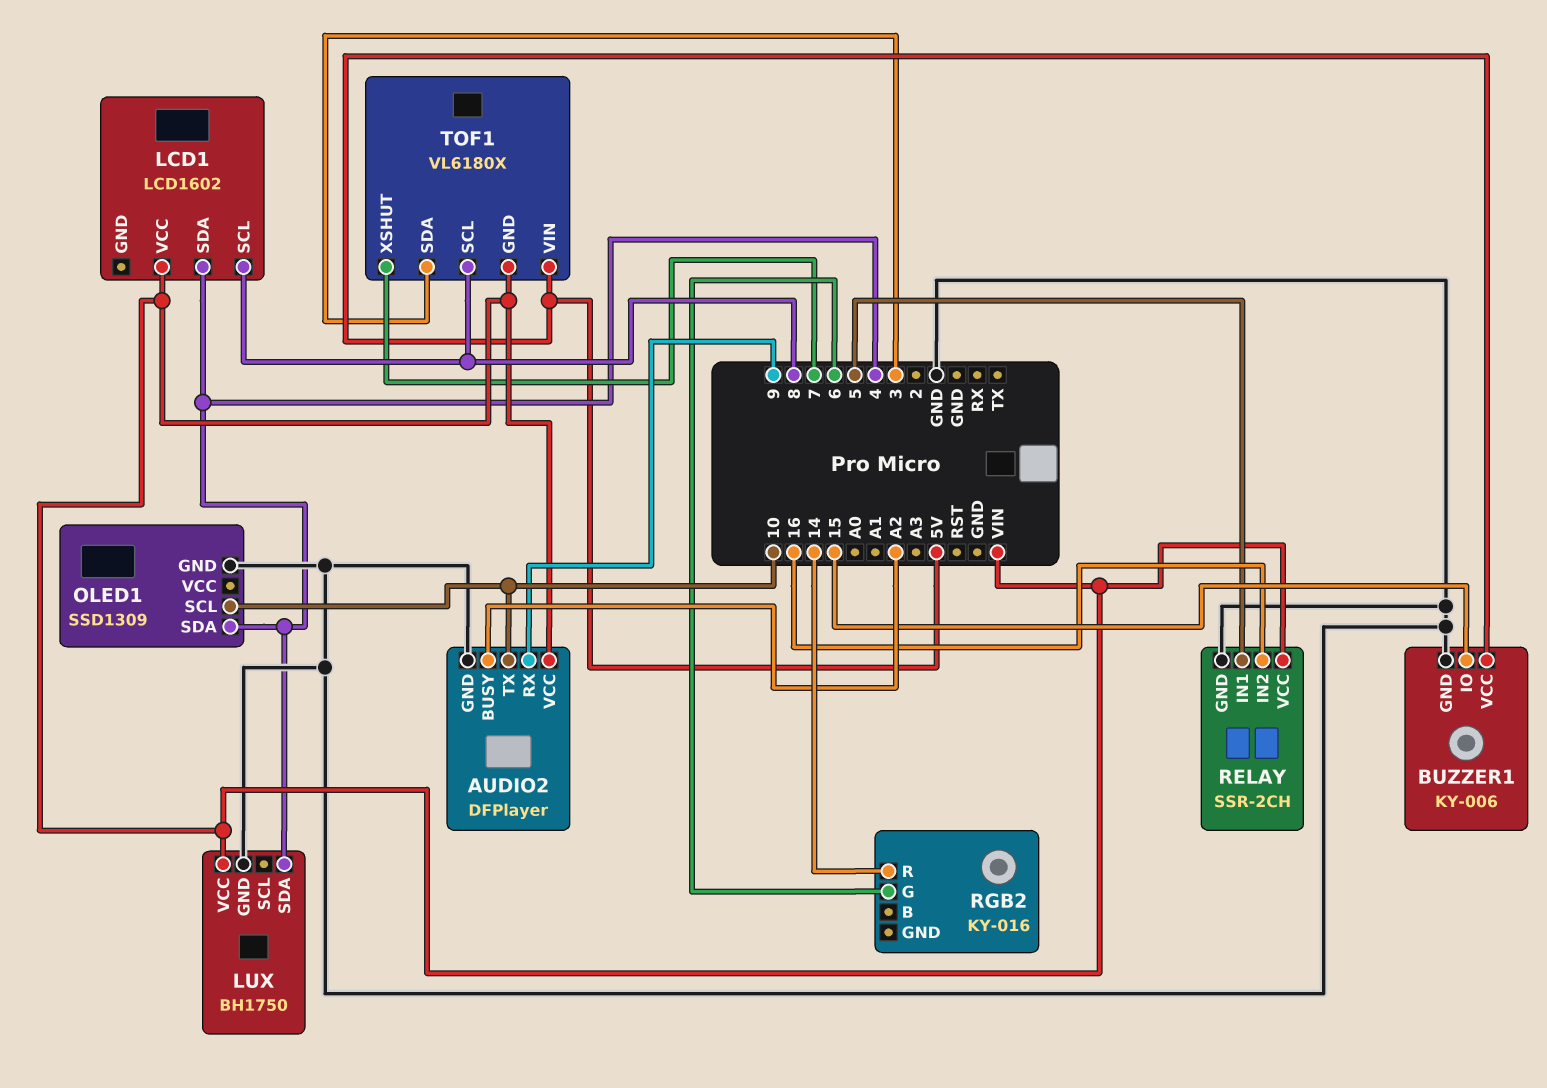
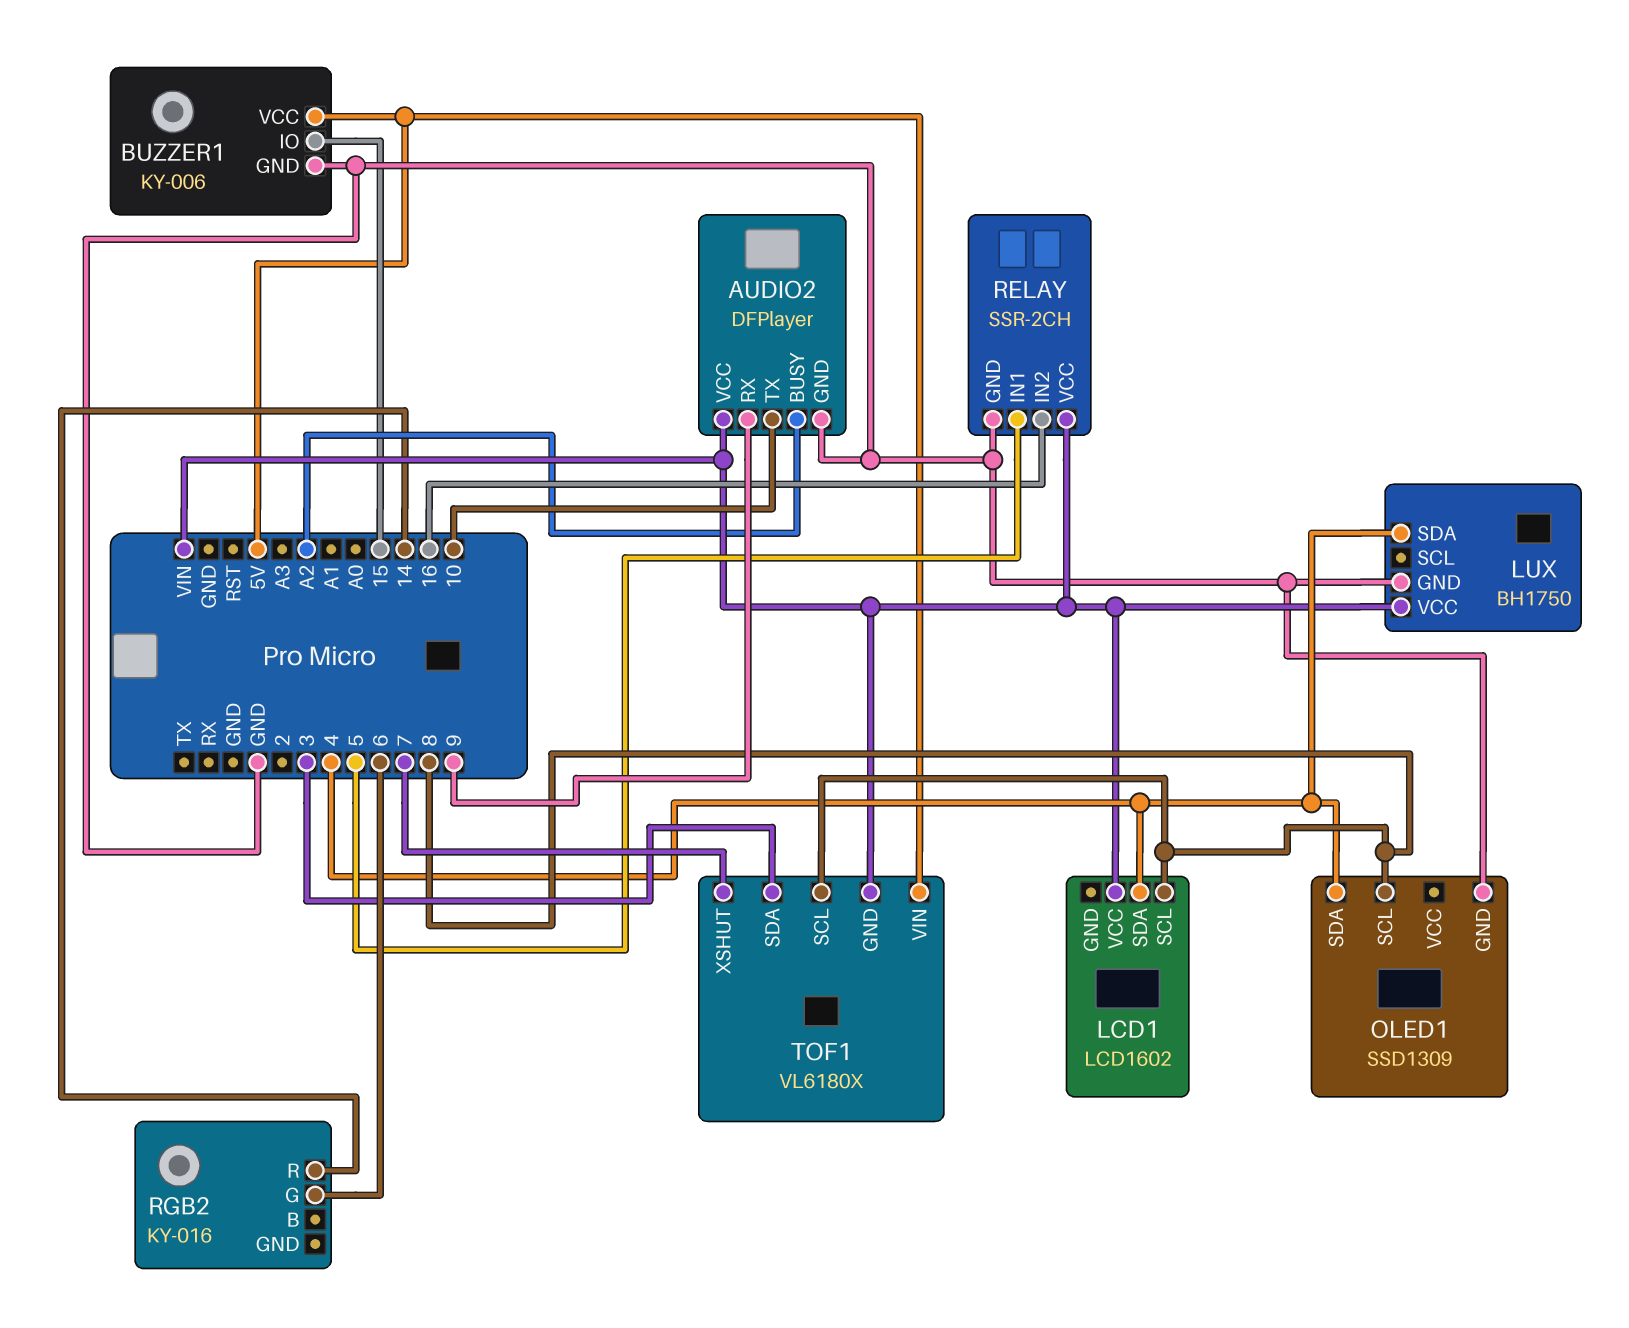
OLED1 pin SCL: 10 -> 8

